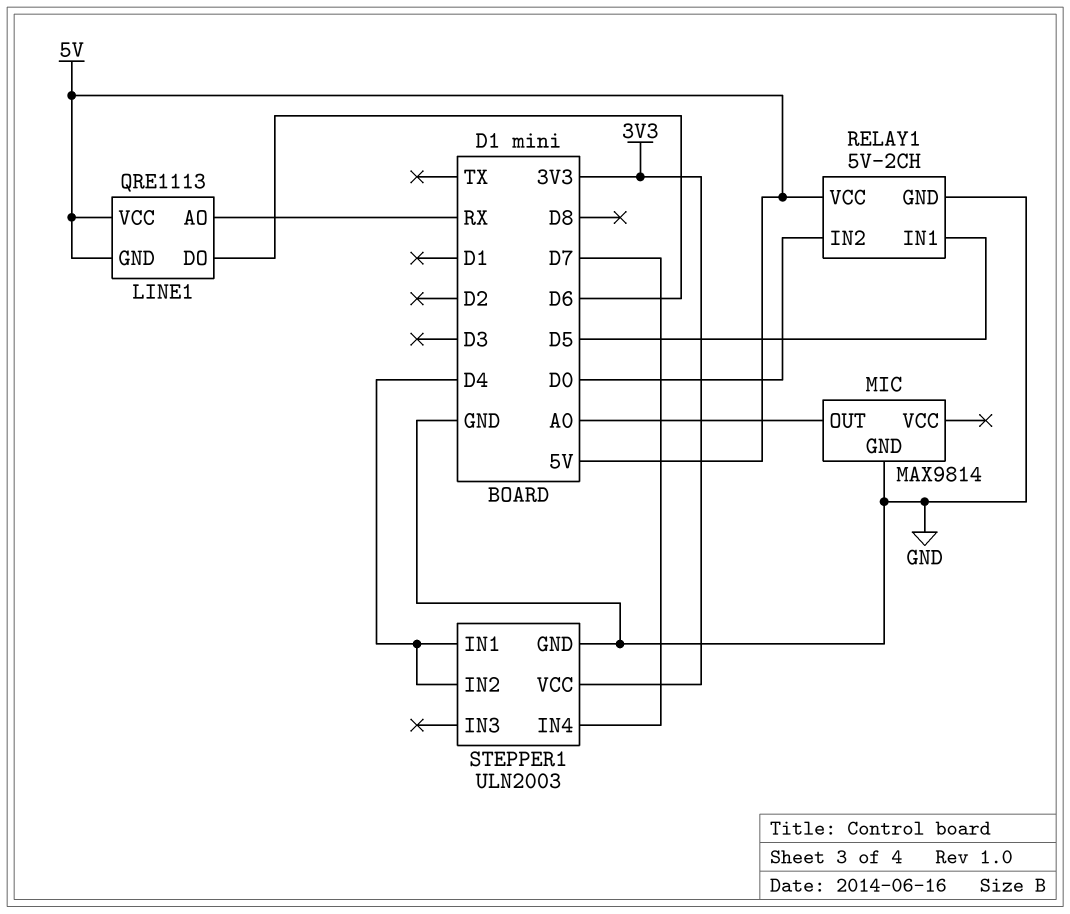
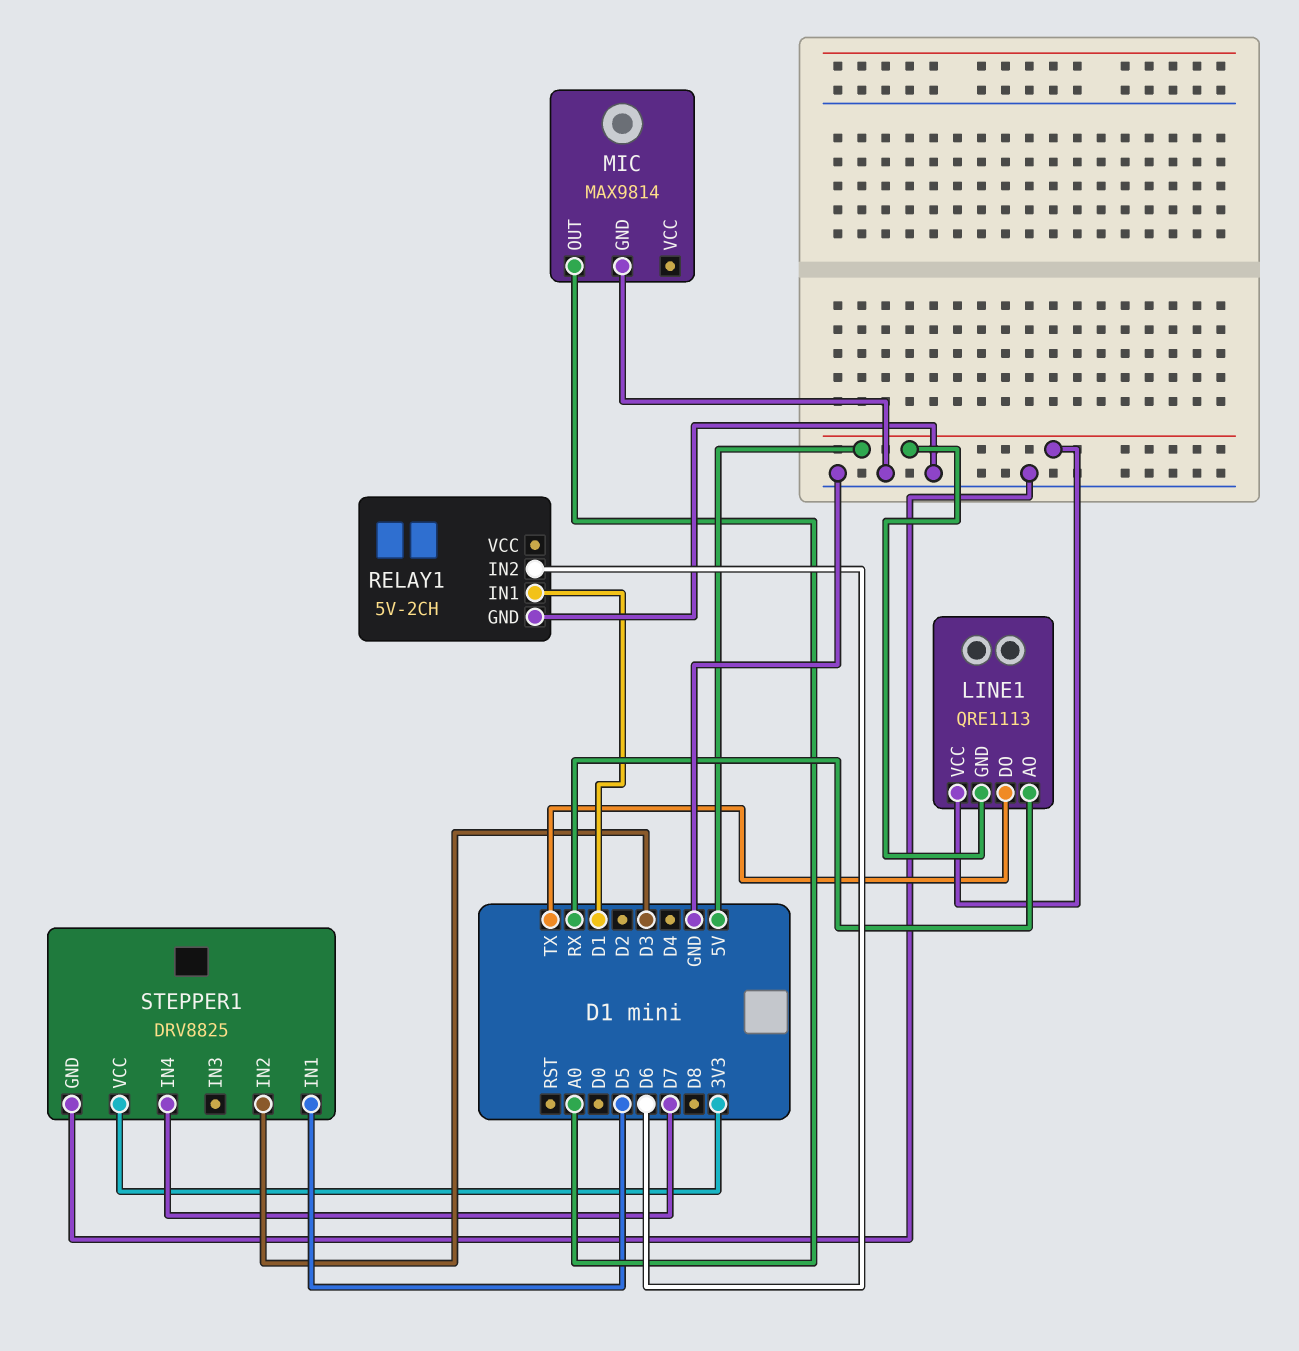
LINE1 pin DO: D6 -> TX
RELAY1 pin IN1: D5 -> D1
RELAY1 pin IN2: D0 -> D6
RELAY1 pin VCC: 5V -> none
STEPPER1: ULN2003 -> DRV8825
STEPPER1 pin IN1: D4 -> D5
STEPPER1 pin IN2: D4 -> D3

